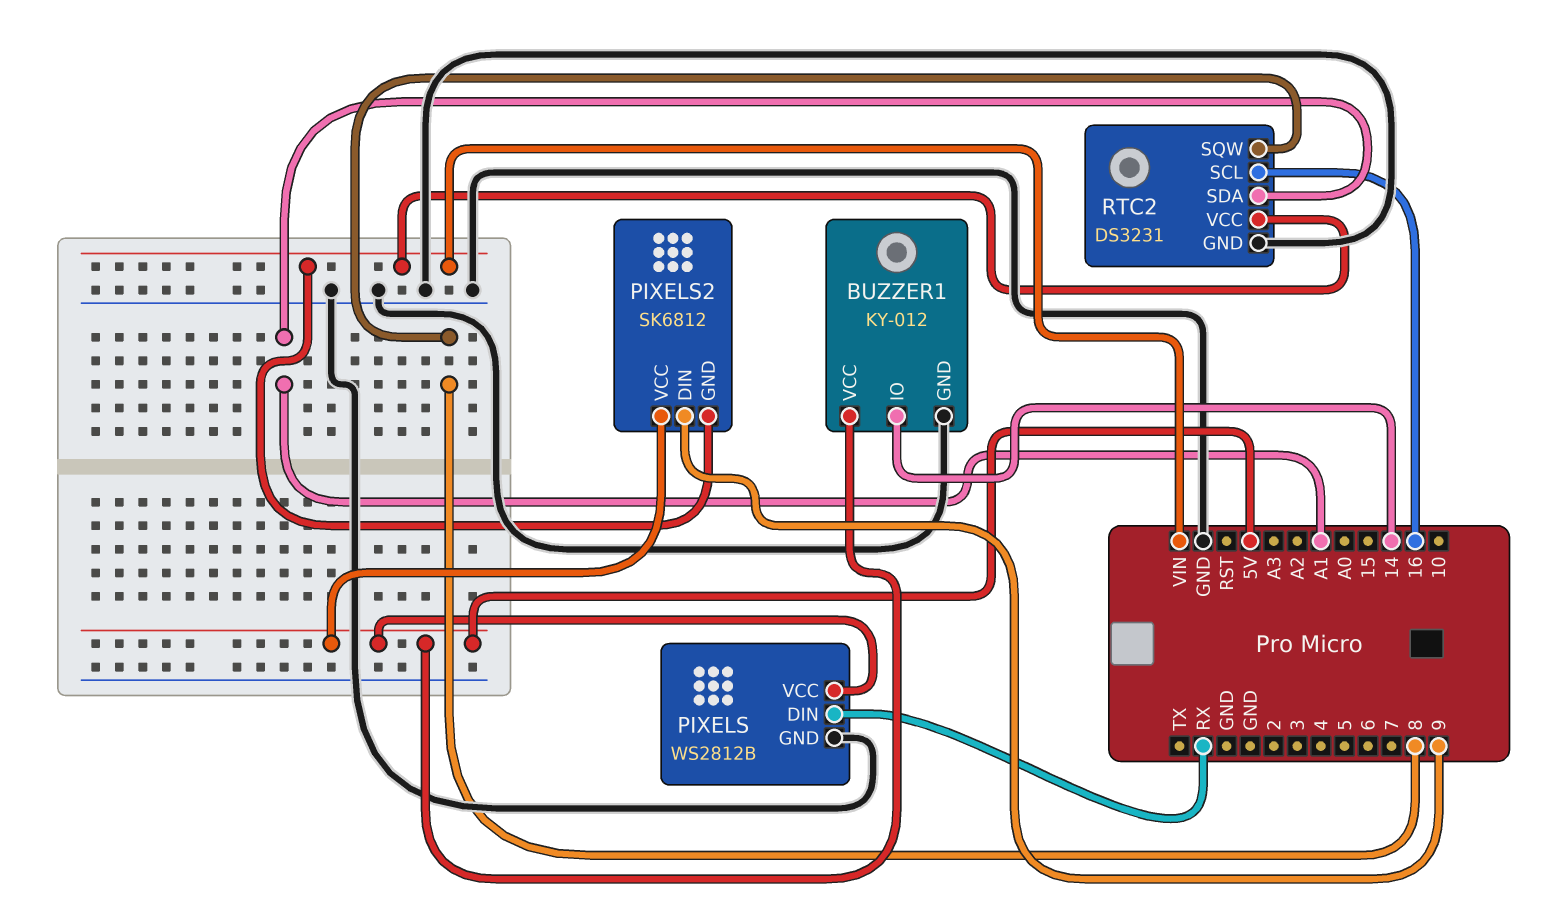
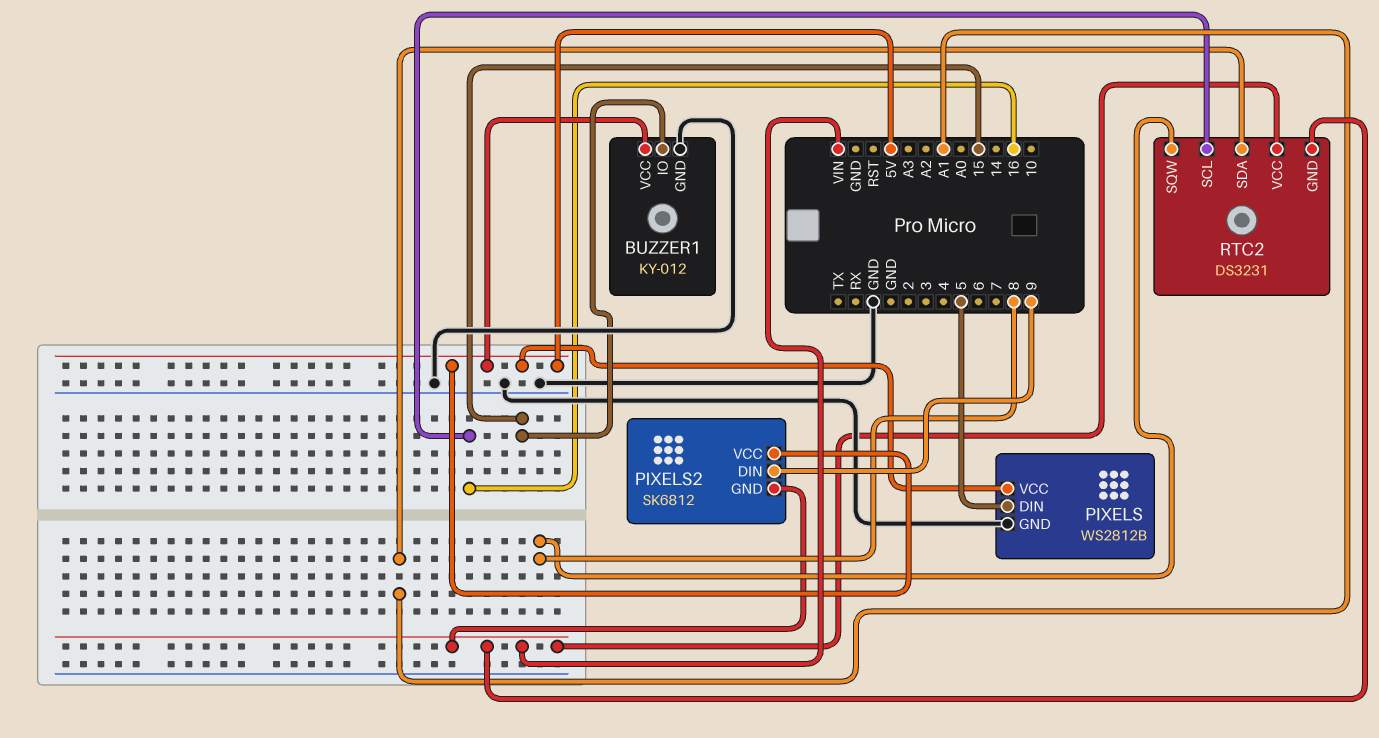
BUZZER1 pin IO: 14 -> 15
PIXELS pin DIN: RX -> 5
RTC2 pin GND: GND -> VIN

